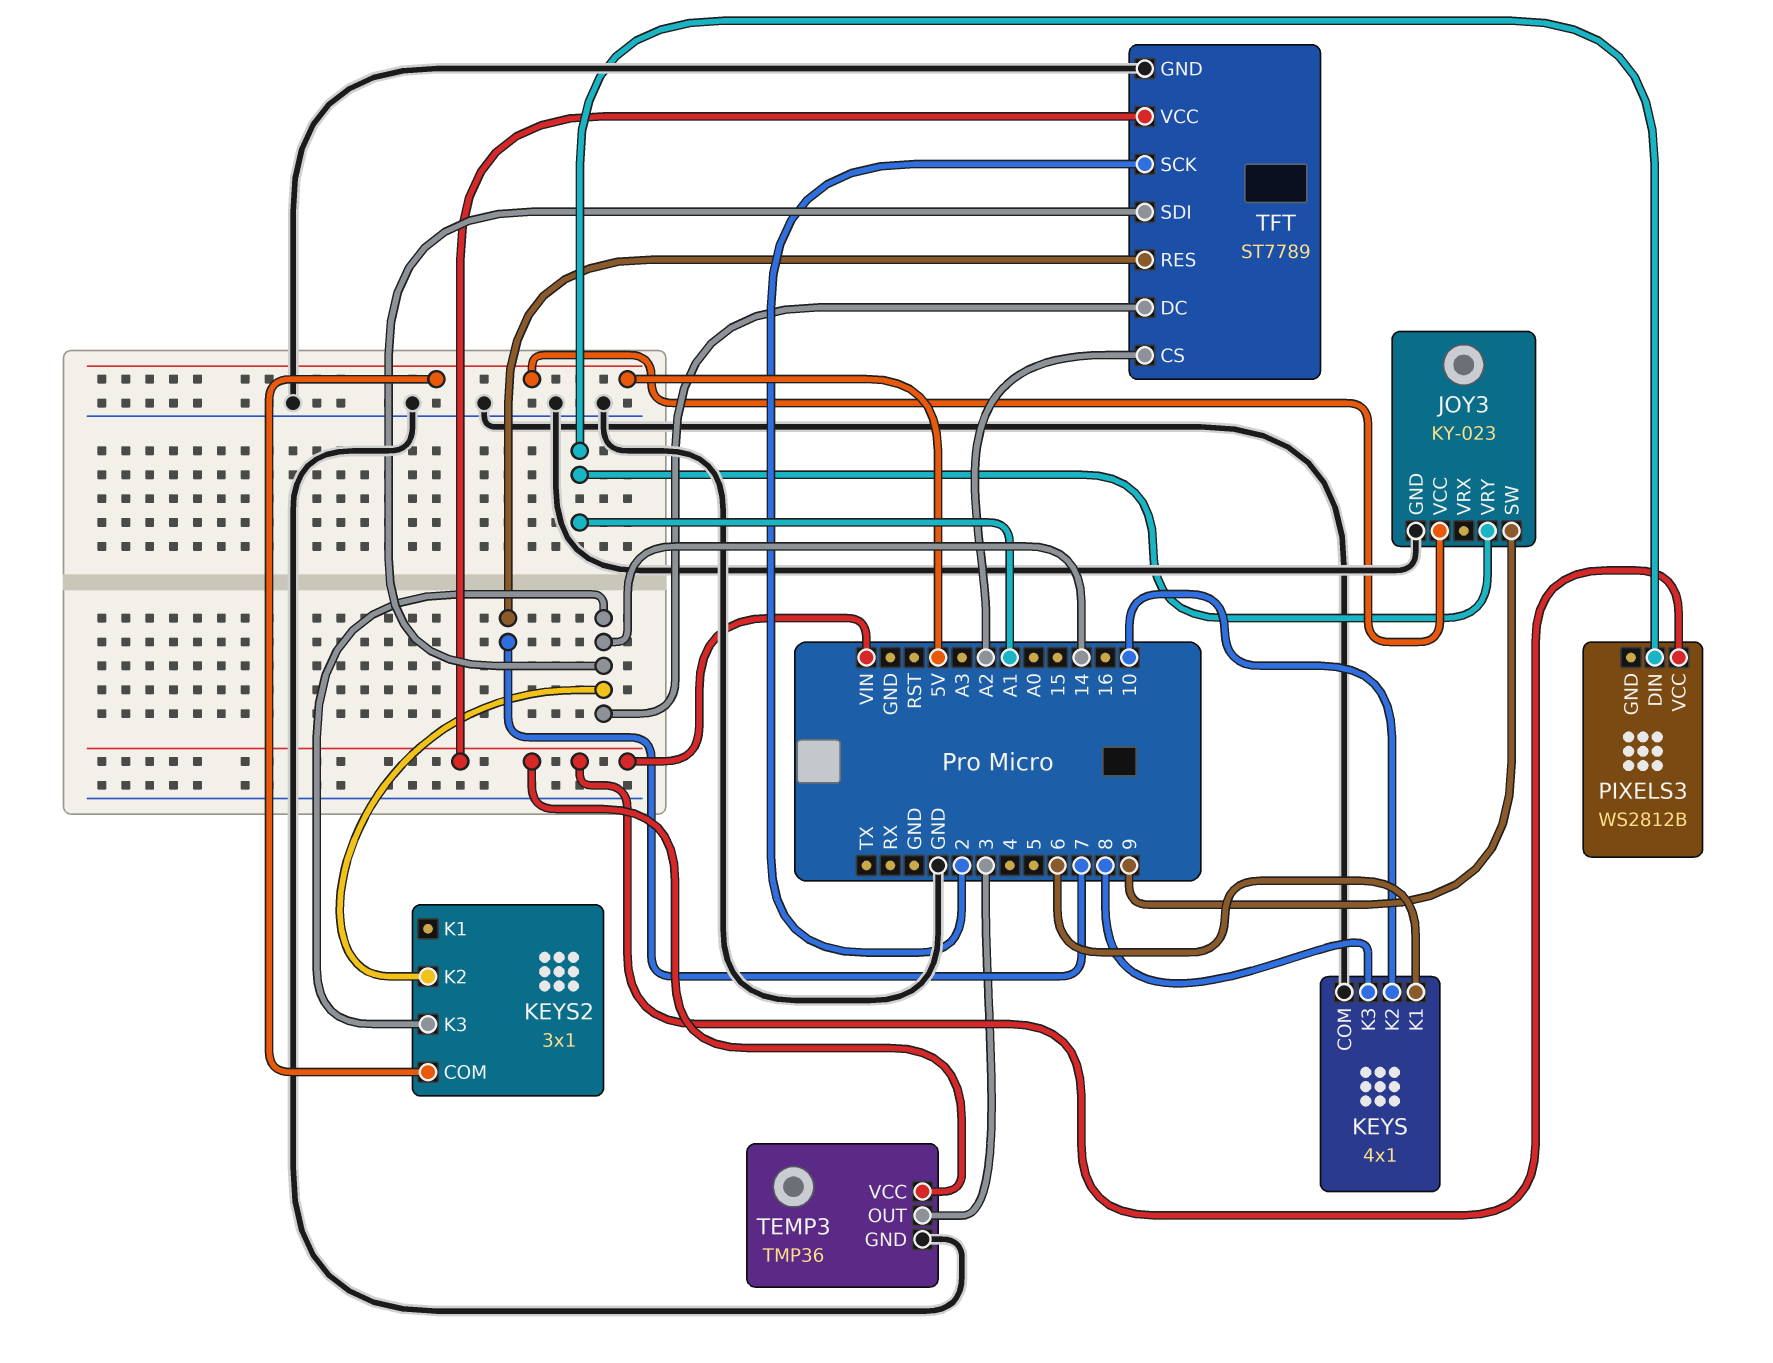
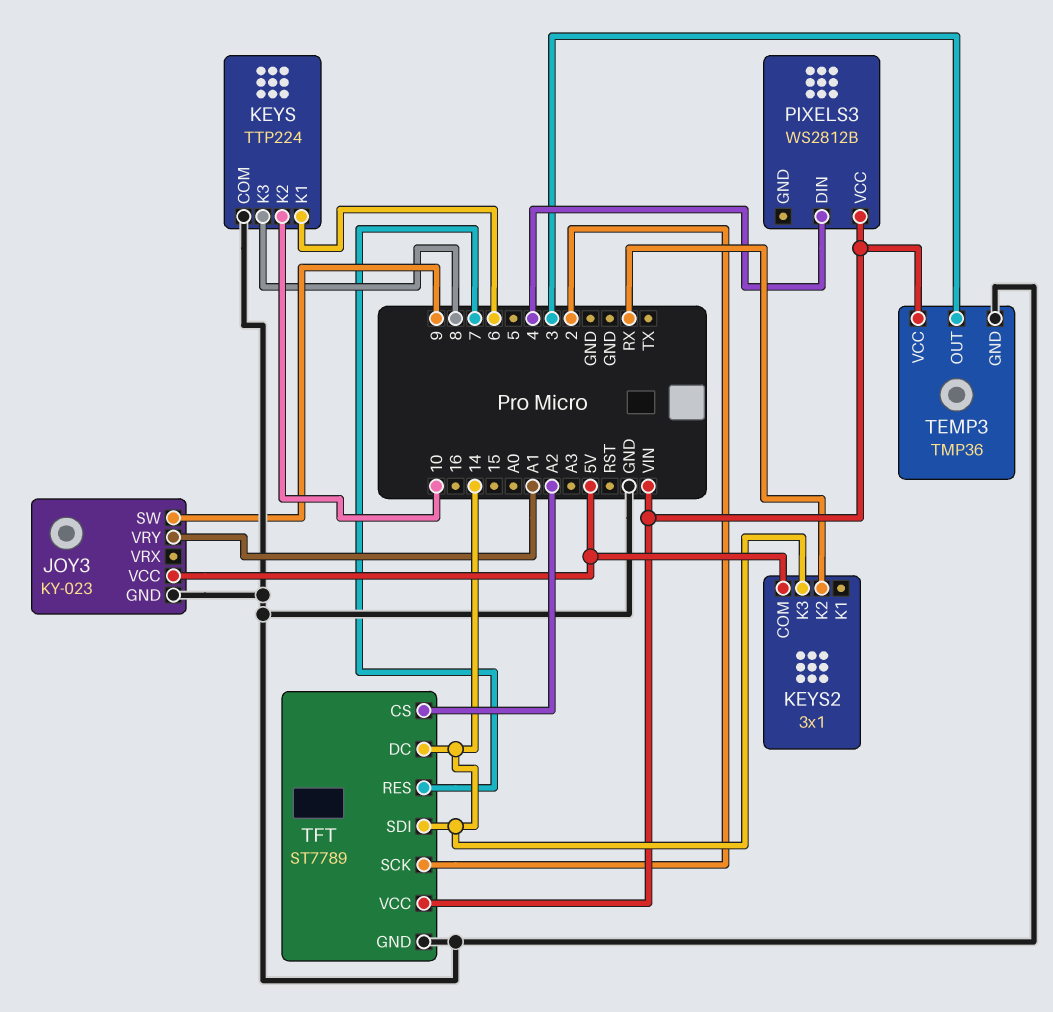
KEYS: 4x1 -> TTP224
KEYS2 pin K2: 14 -> RX
PIXELS3 pin DIN: A1 -> 4

